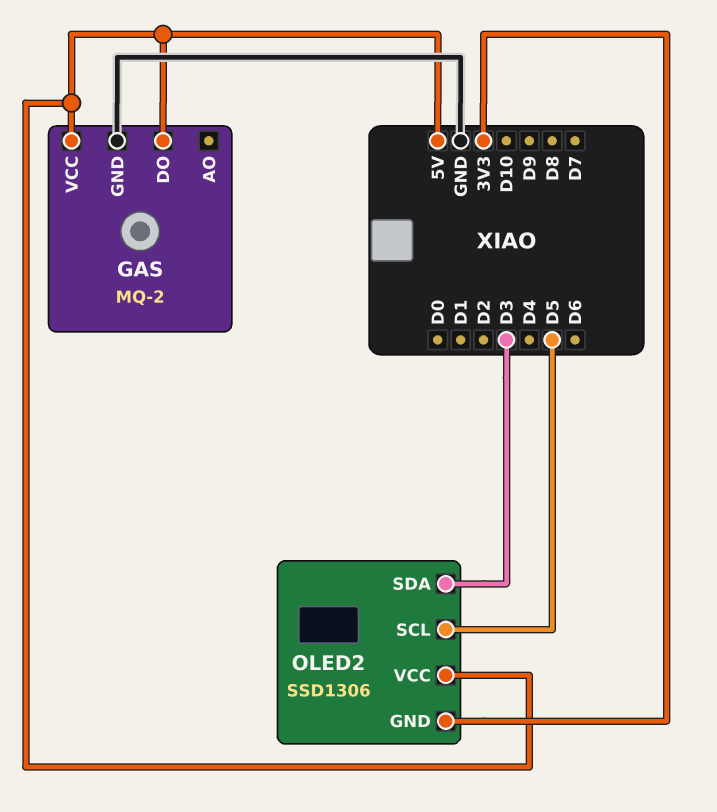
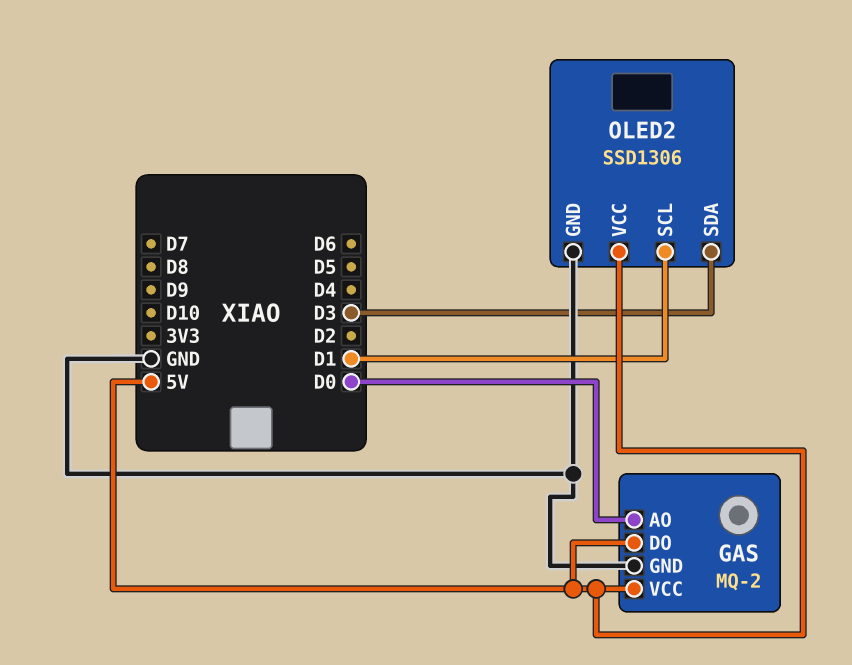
GAS pin AO: none -> D0
OLED2 pin GND: 3V3 -> GND
OLED2 pin SCL: D5 -> D1

